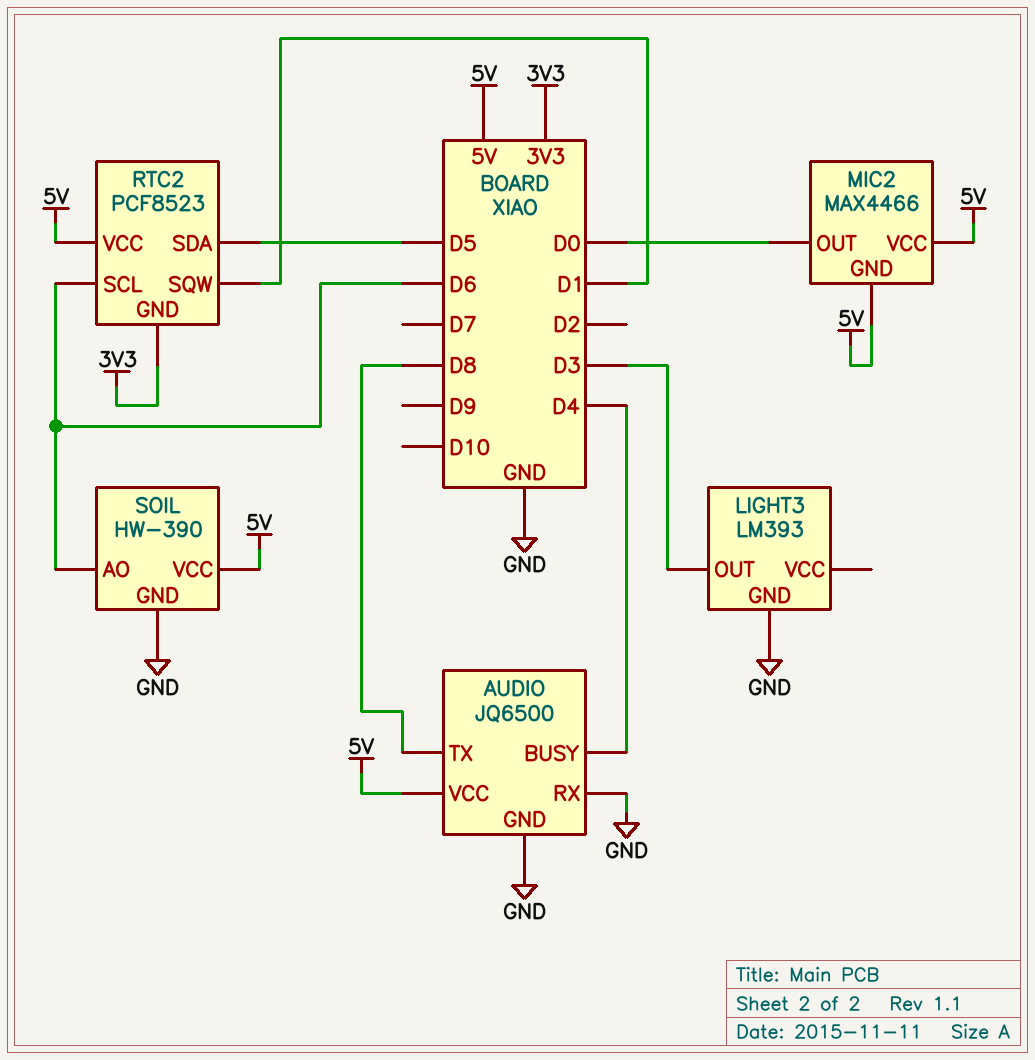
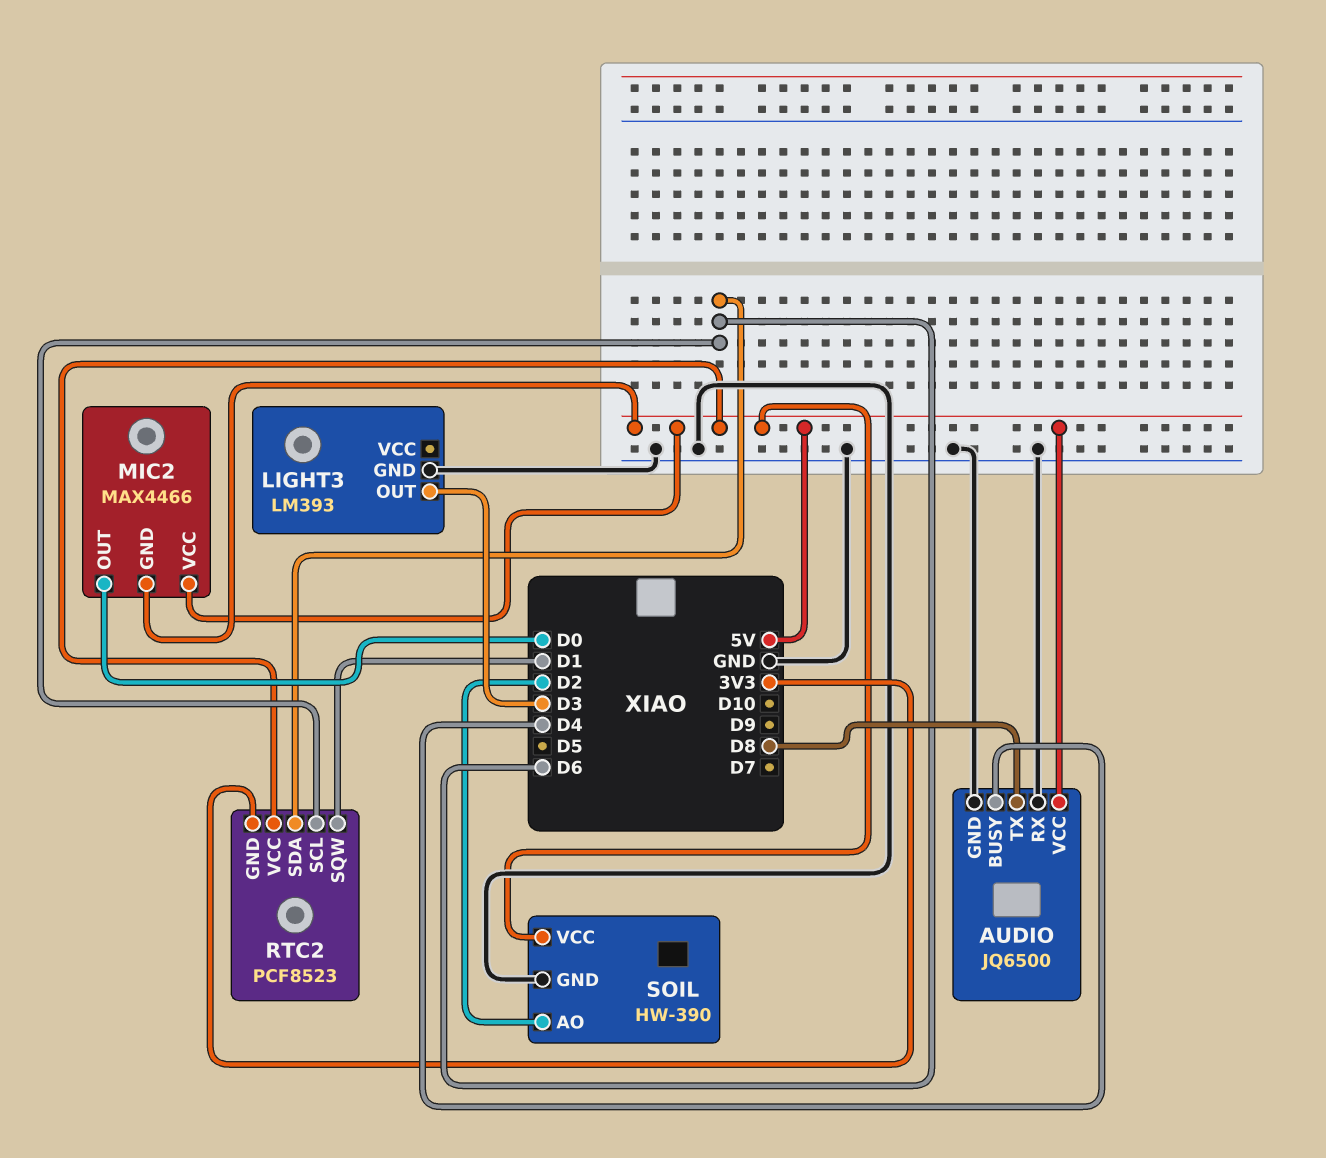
RTC2 pin SDA: D5 -> D6
SOIL pin AO: D6 -> D2

